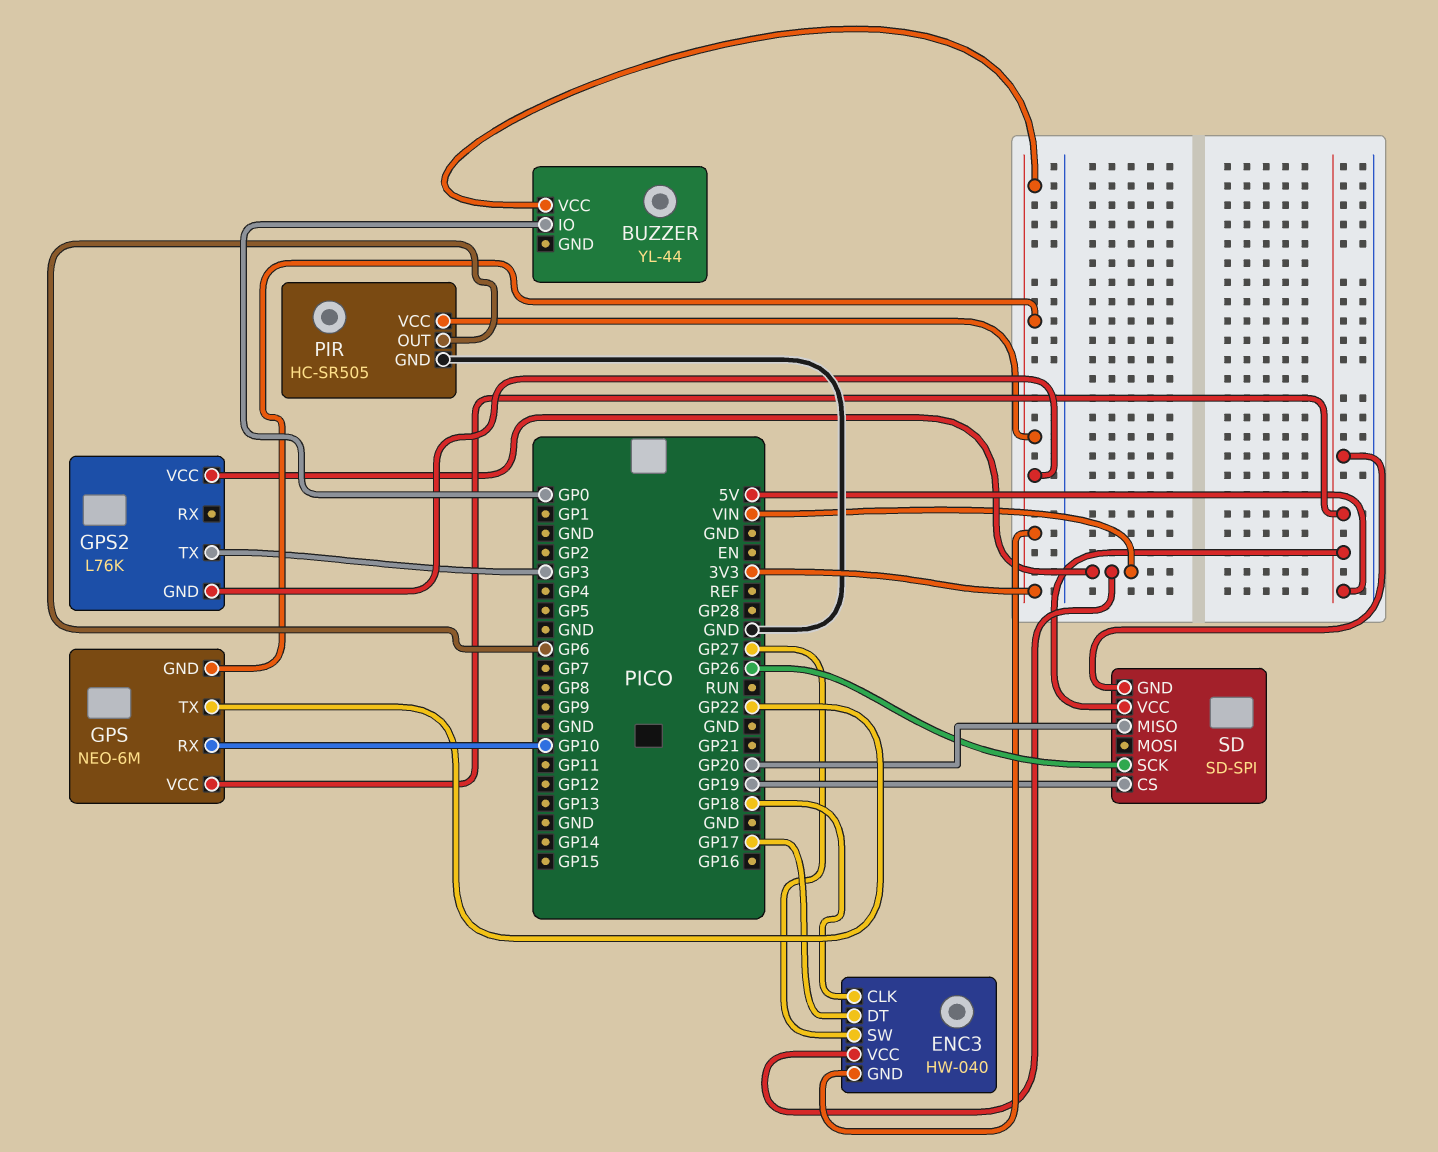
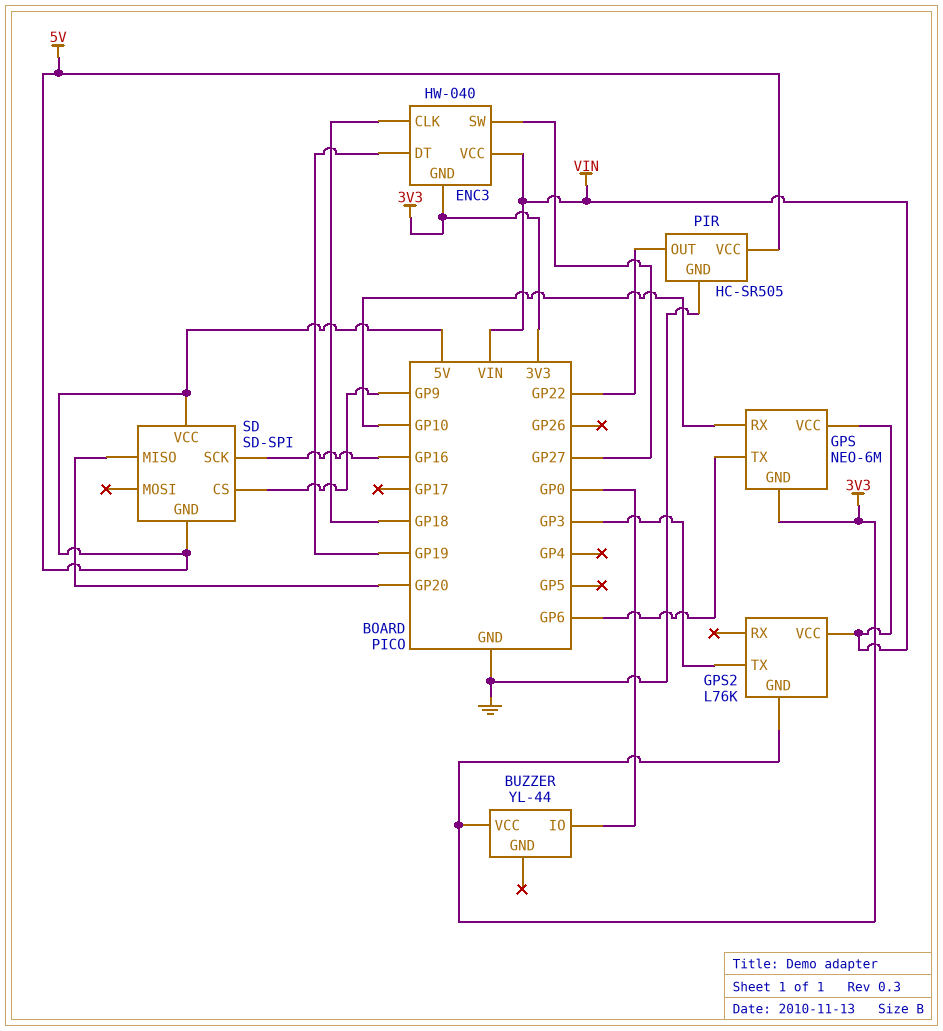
ENC3 pin DT: GP17 -> GP19
GPS pin TX: GP22 -> GP6
GPS pin VCC: 5V -> VIN
PIR pin OUT: GP6 -> GP22
PIR pin VCC: 3V3 -> 5V
SD pin CS: GP19 -> GP9
SD pin SCK: GP26 -> GP16

